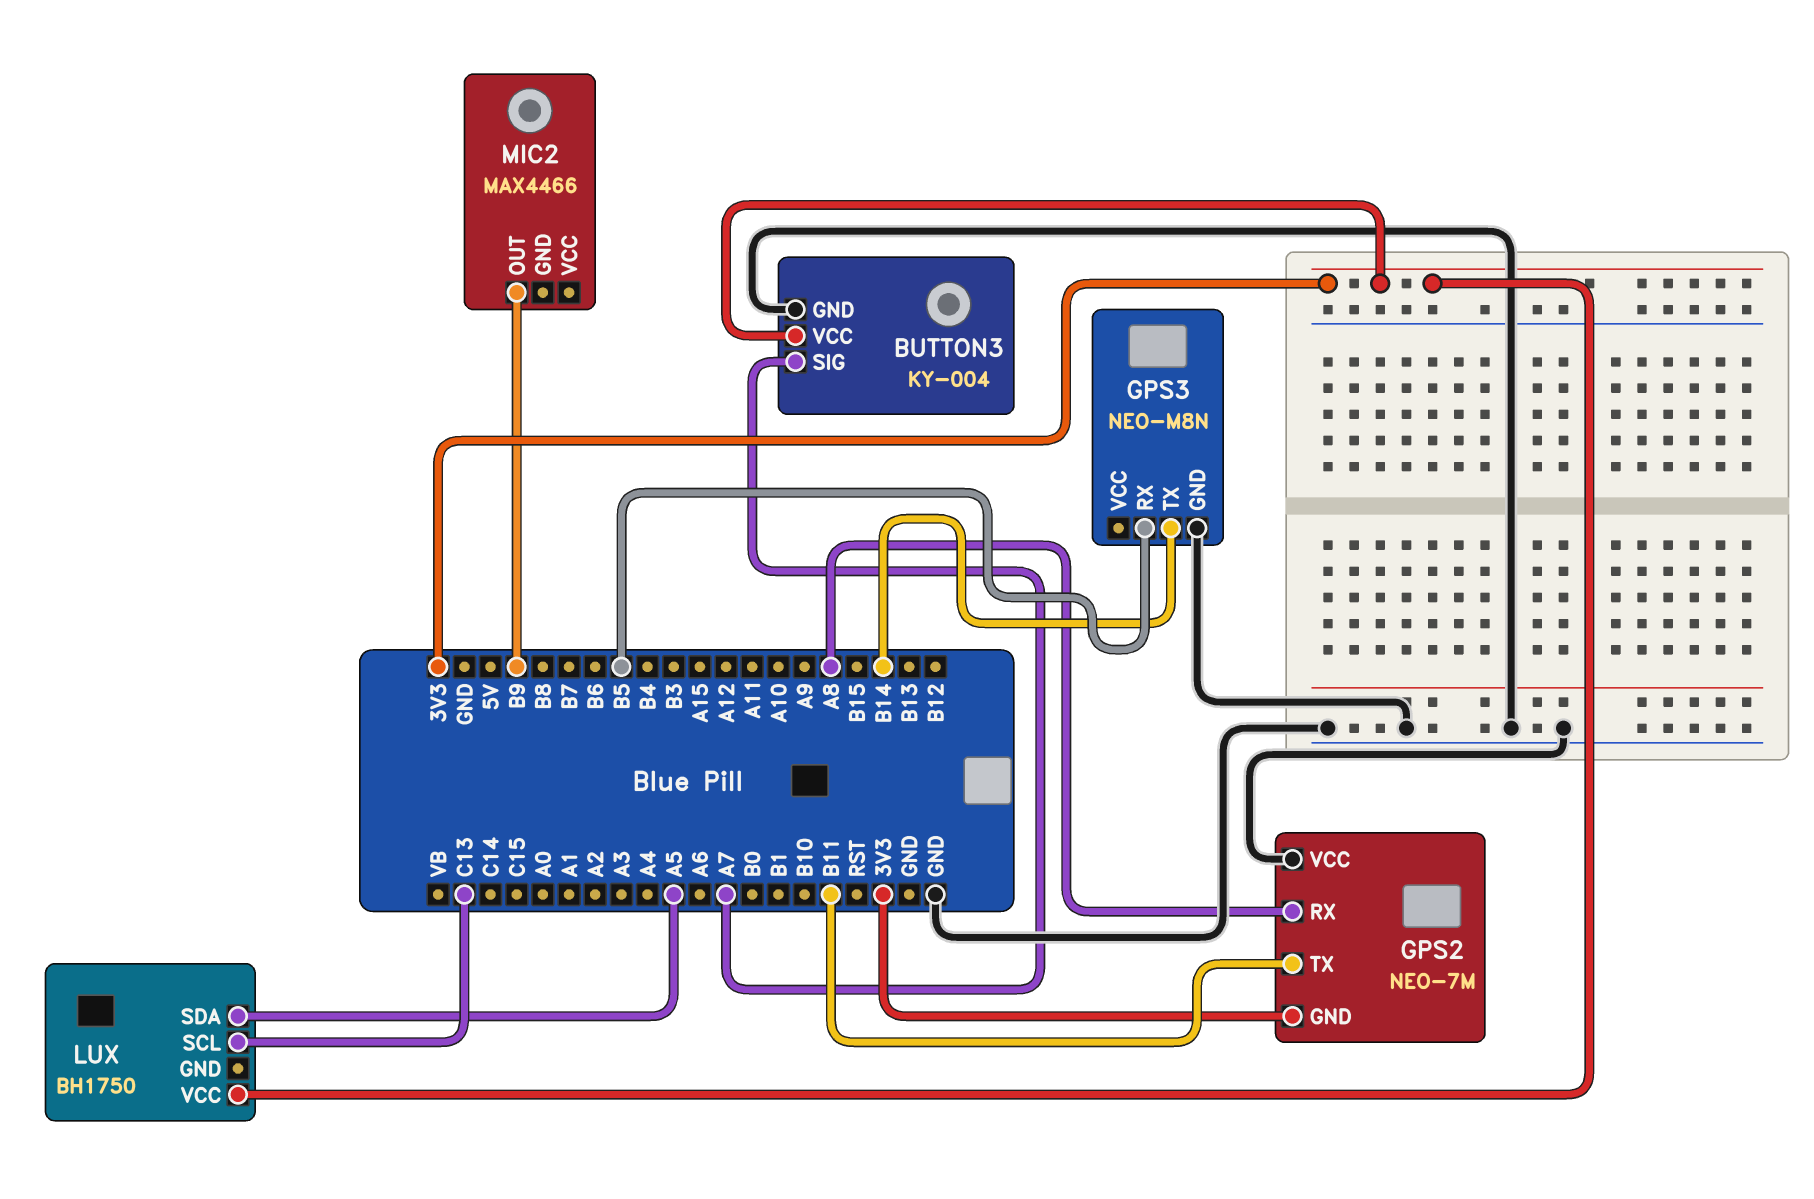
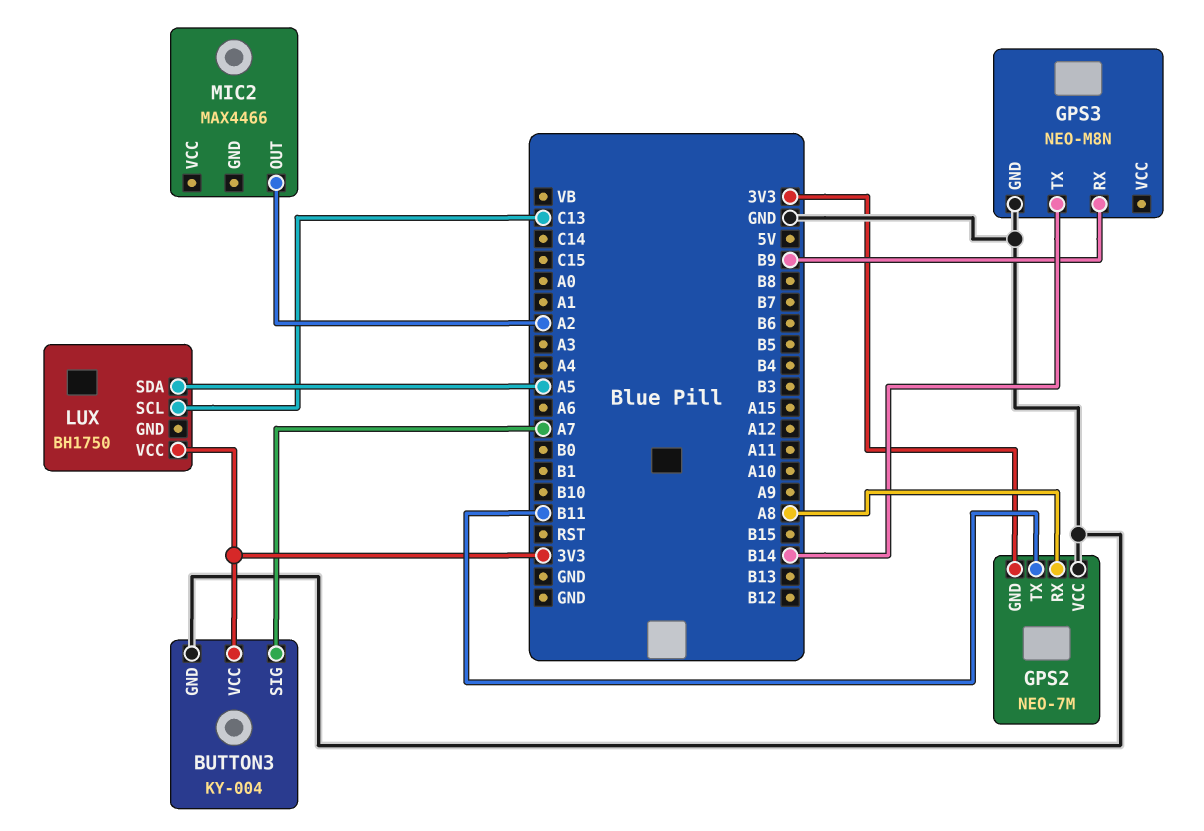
GPS3 pin RX: B5 -> B9
MIC2 pin OUT: B9 -> A2

